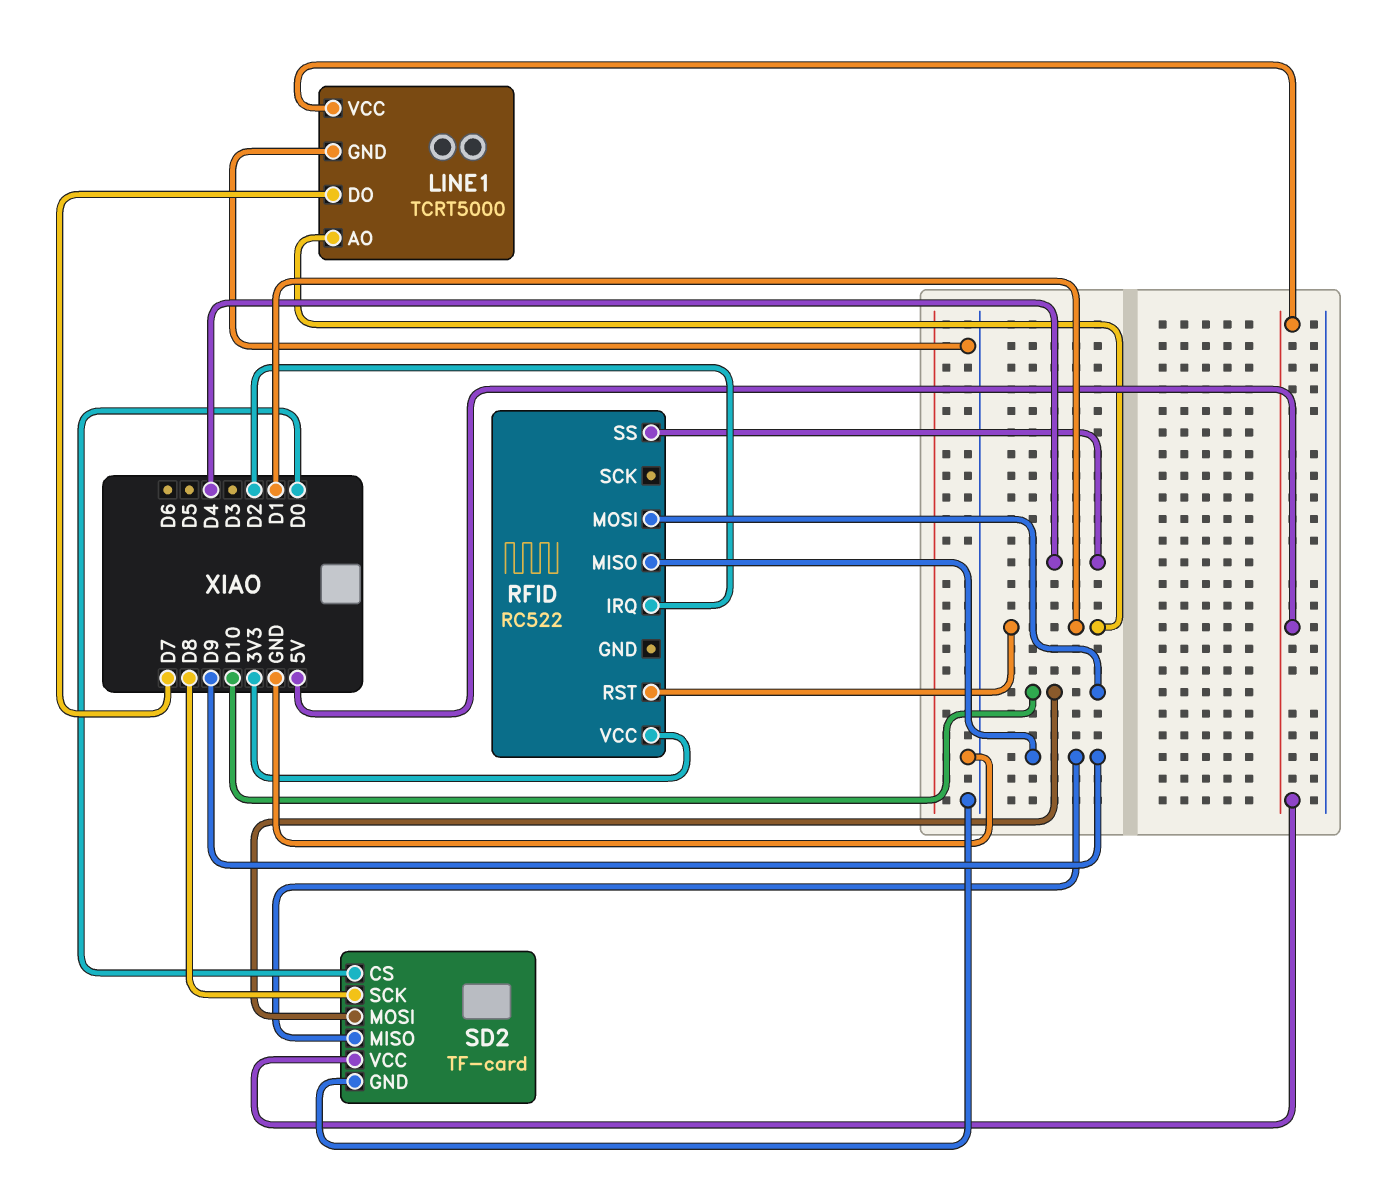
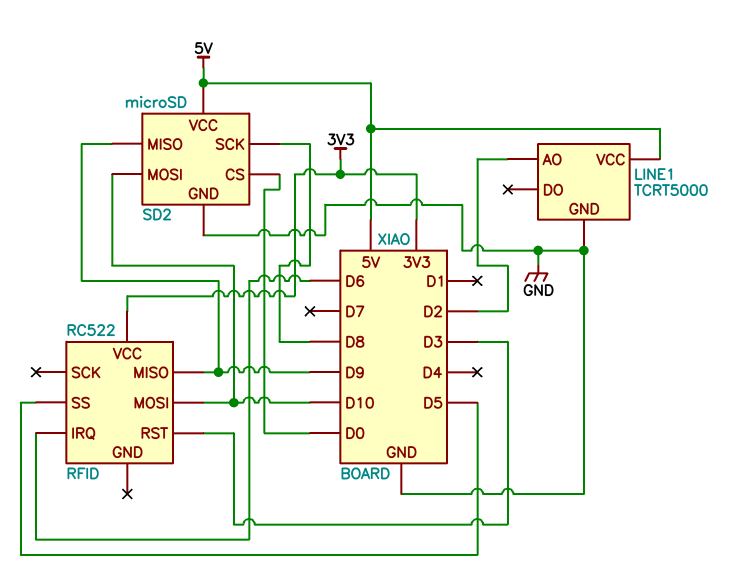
LINE1 pin AO: D1 -> D2
LINE1 pin DO: D7 -> none
RFID pin IRQ: D2 -> D6
RFID pin RST: D1 -> D3
RFID pin SS: D4 -> D5
SD2: TF-card -> microSD

